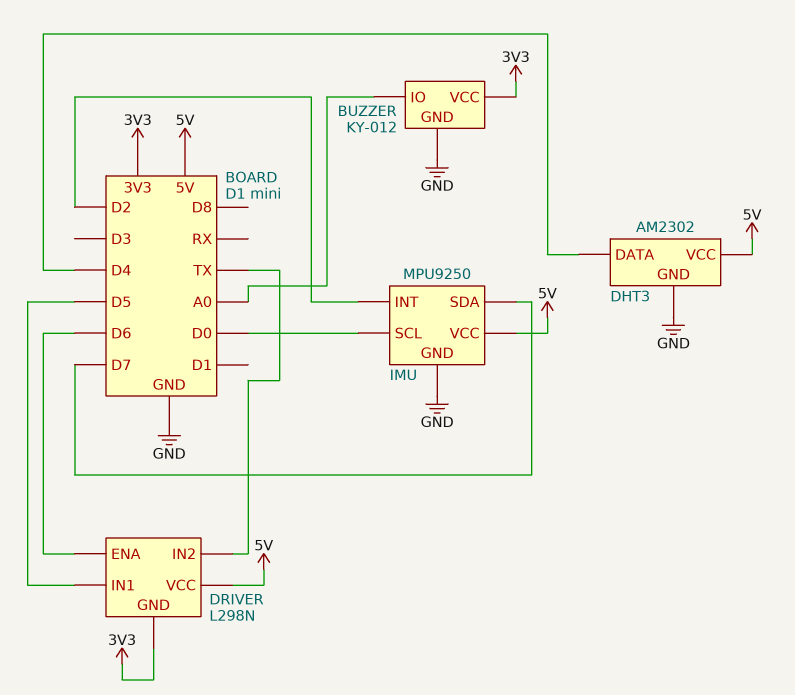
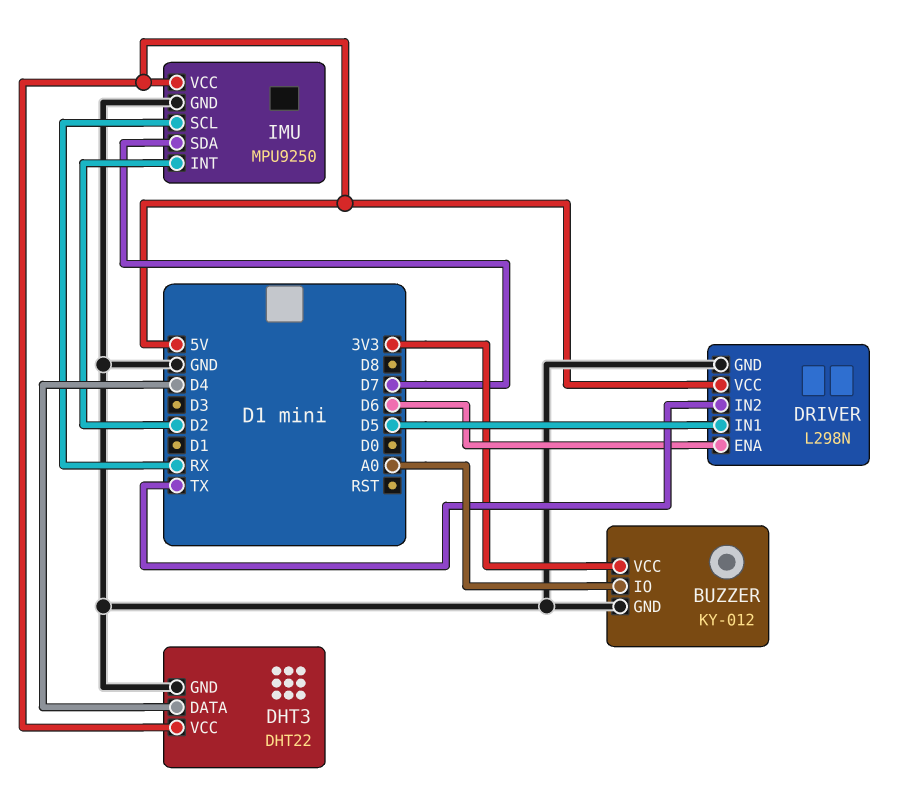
DHT3: AM2302 -> DHT22
DRIVER pin GND: 3V3 -> GND
IMU pin SCL: D0 -> RX

